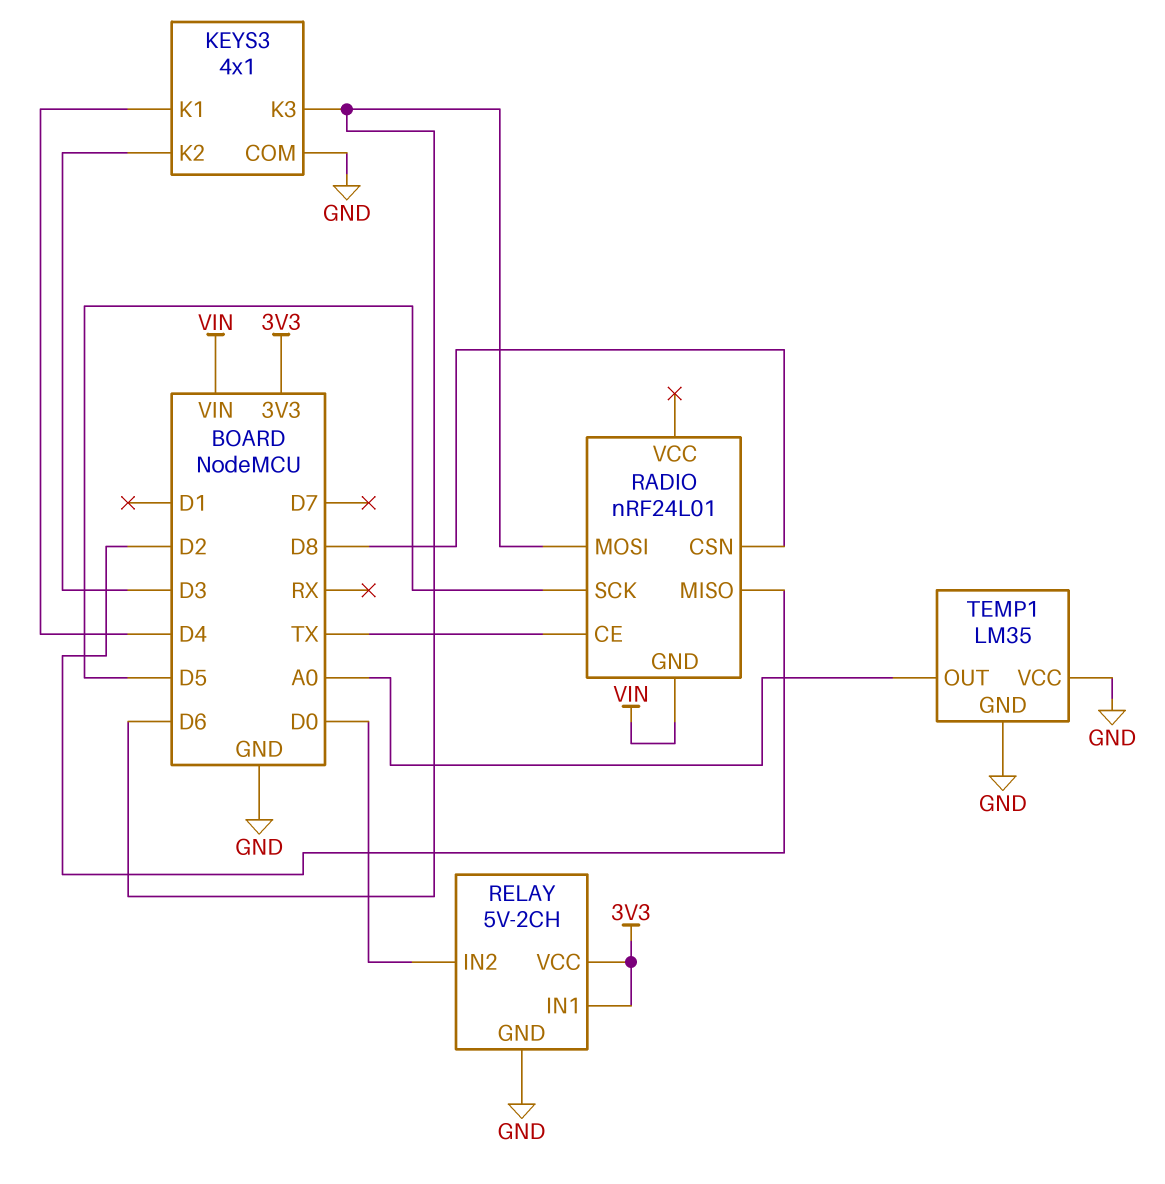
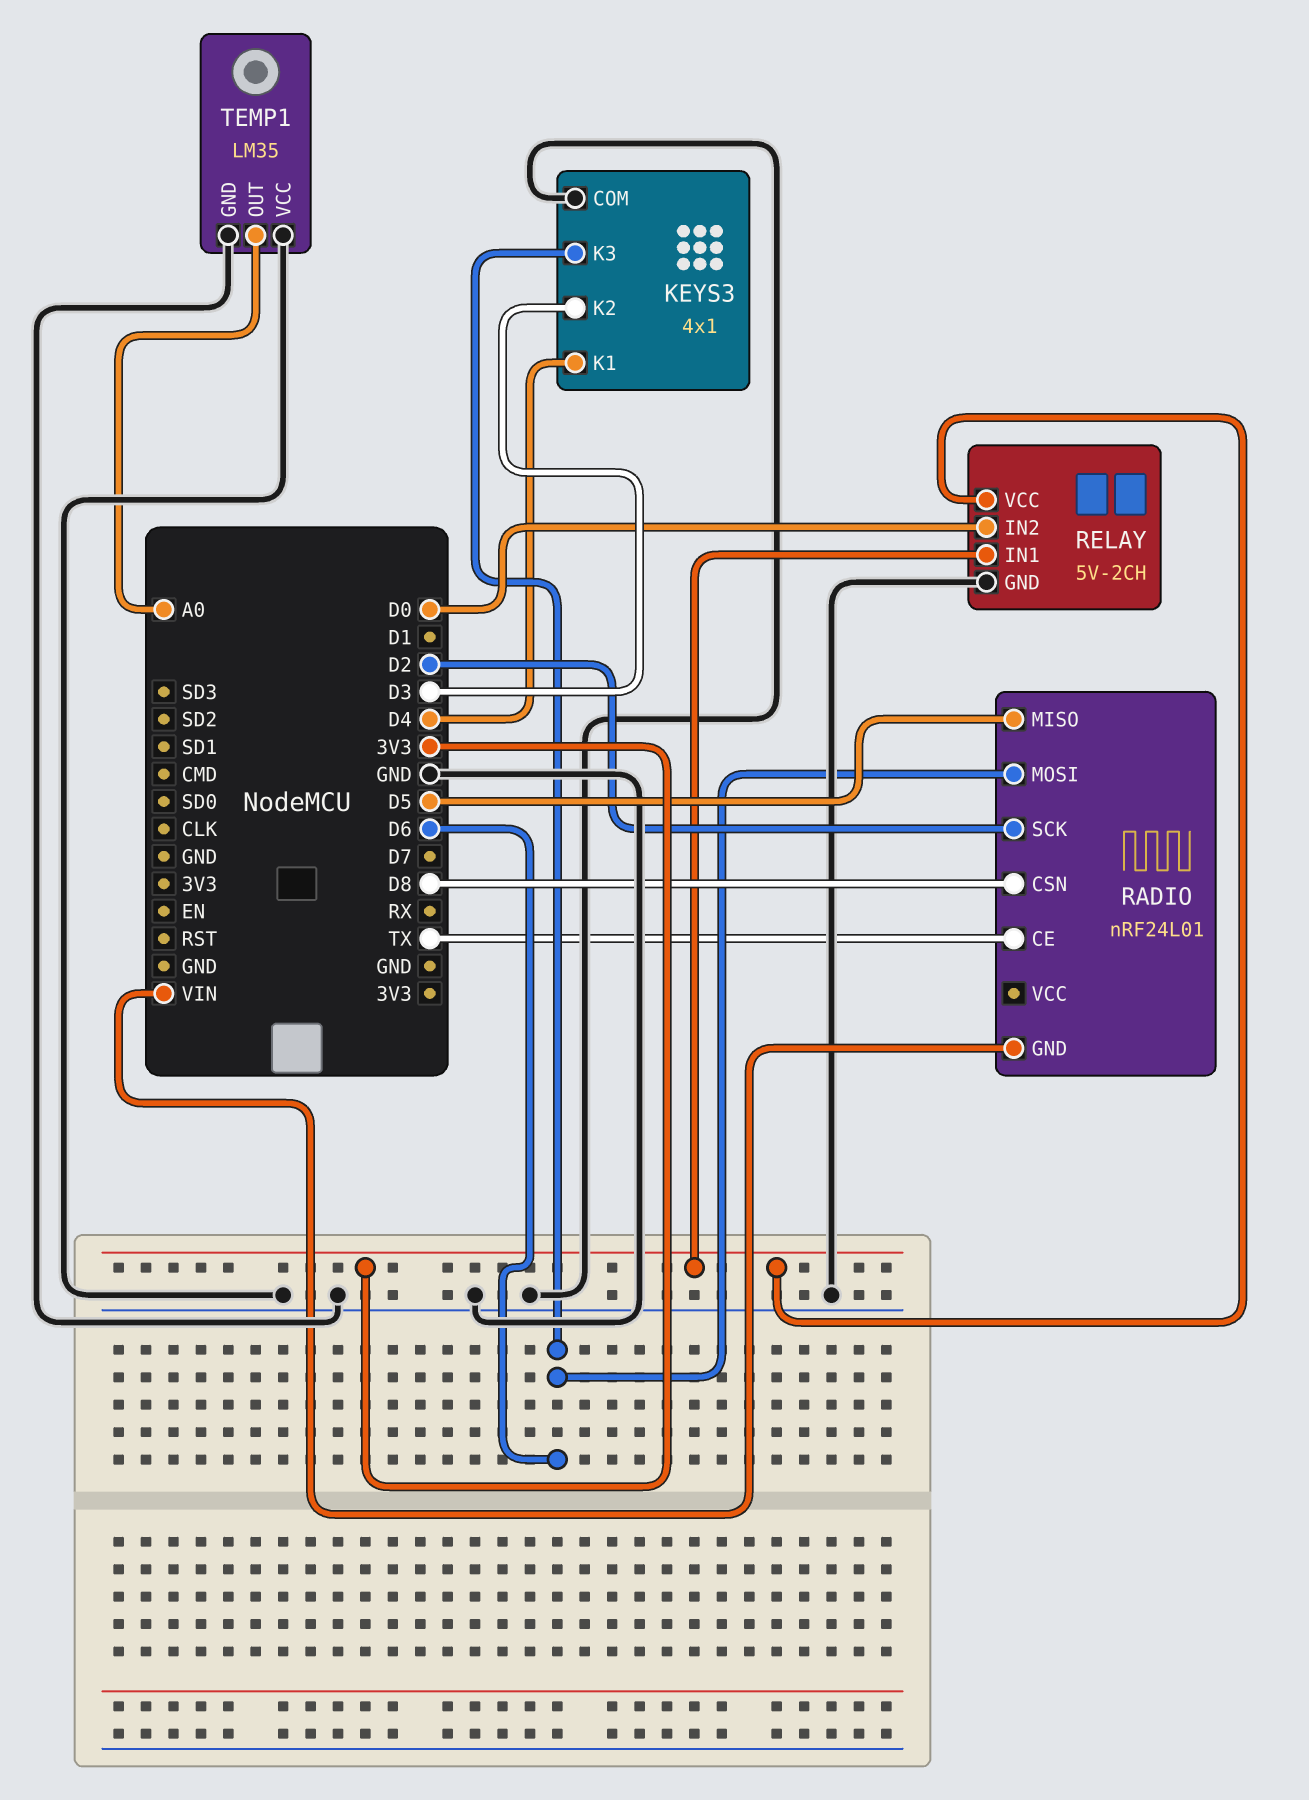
RADIO pin MISO: D2 -> D5
RADIO pin SCK: D5 -> D2

